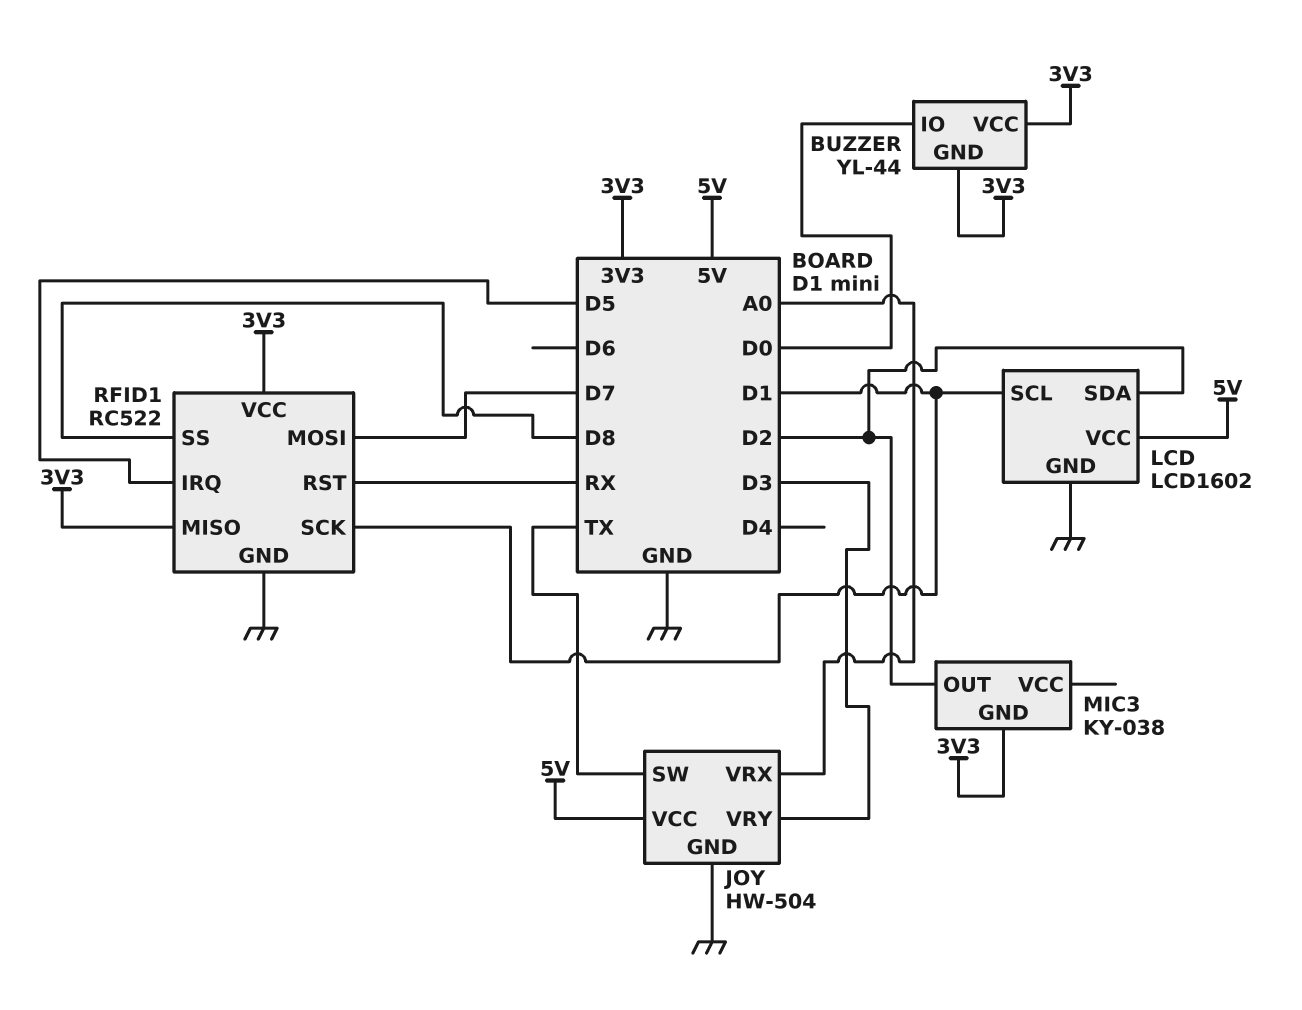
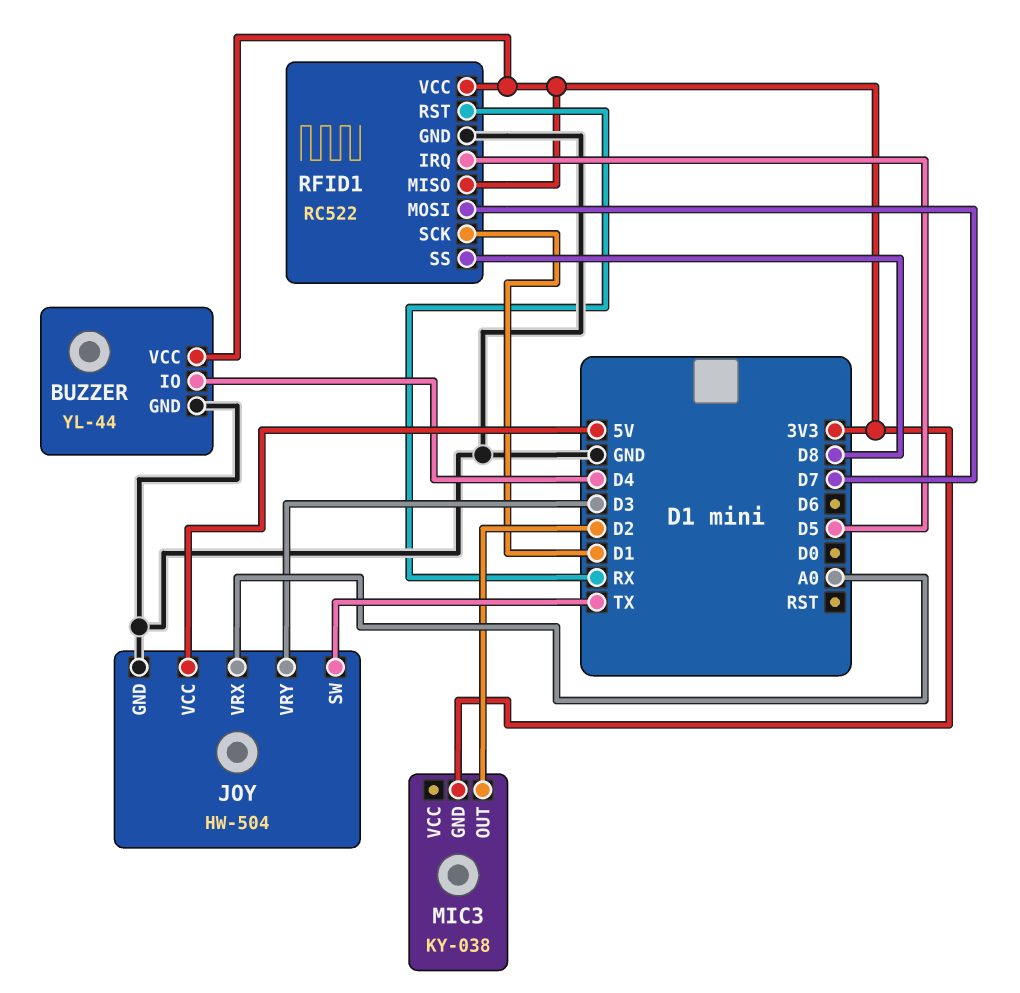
BUZZER pin GND: 3V3 -> GND
BUZZER pin IO: D0 -> D4
LCD: LCD1602 -> none
LCD pin GND: GND -> none
LCD pin SCL: D1 -> none
LCD pin SDA: D2 -> none
LCD pin VCC: 5V -> none

